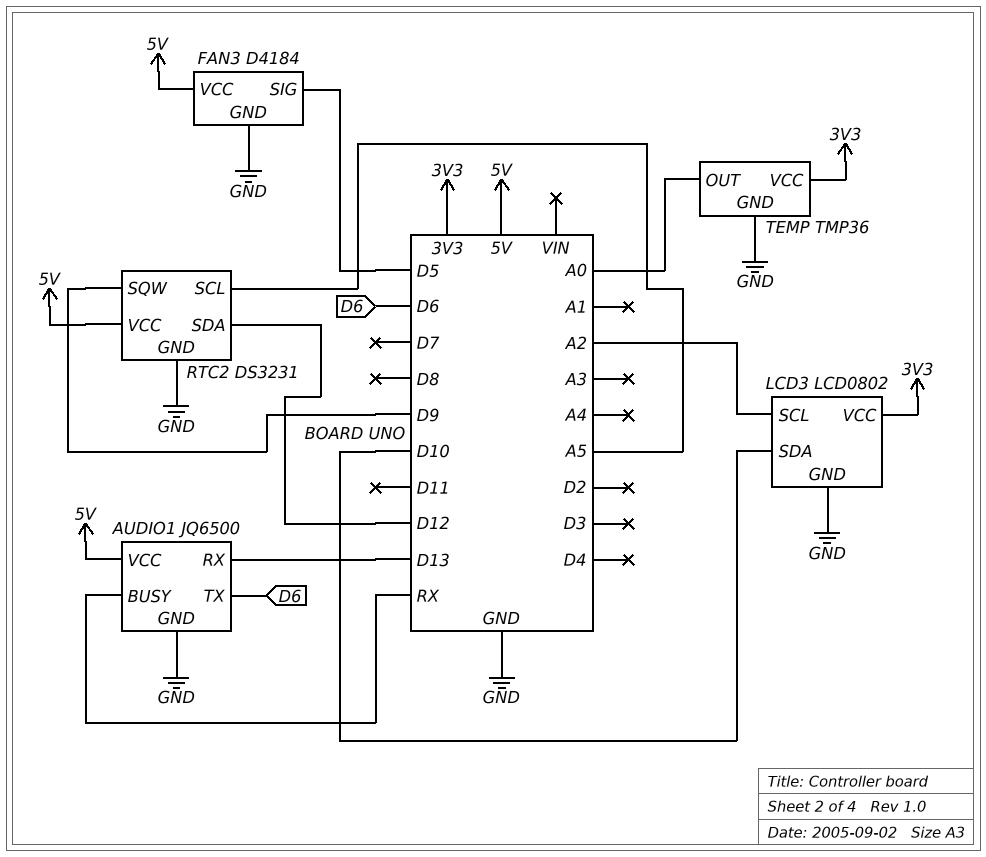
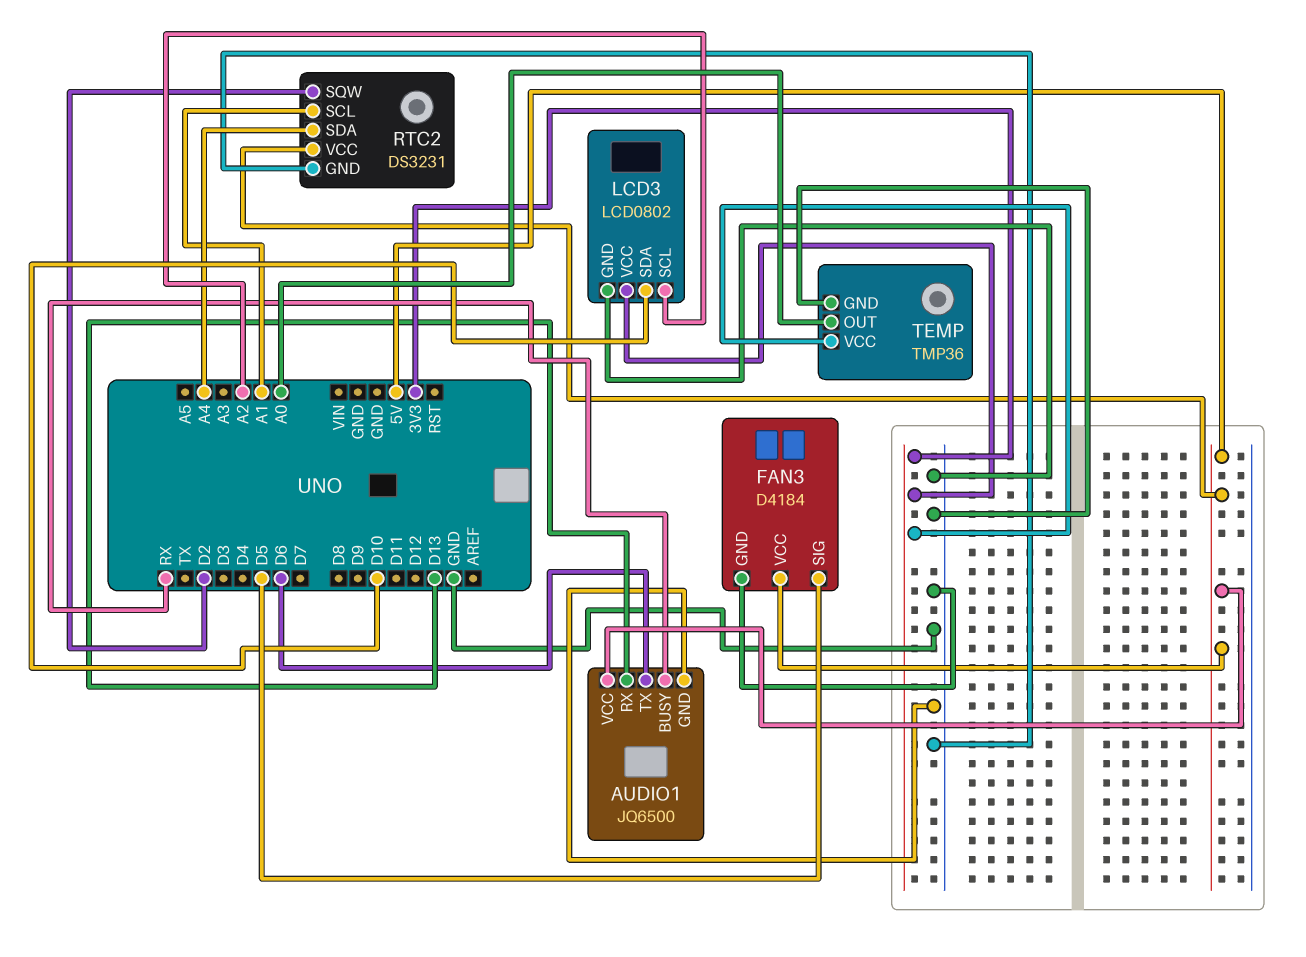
RTC2 pin SCL: A5 -> A1
RTC2 pin SDA: D12 -> A4
RTC2 pin SQW: D9 -> D2

